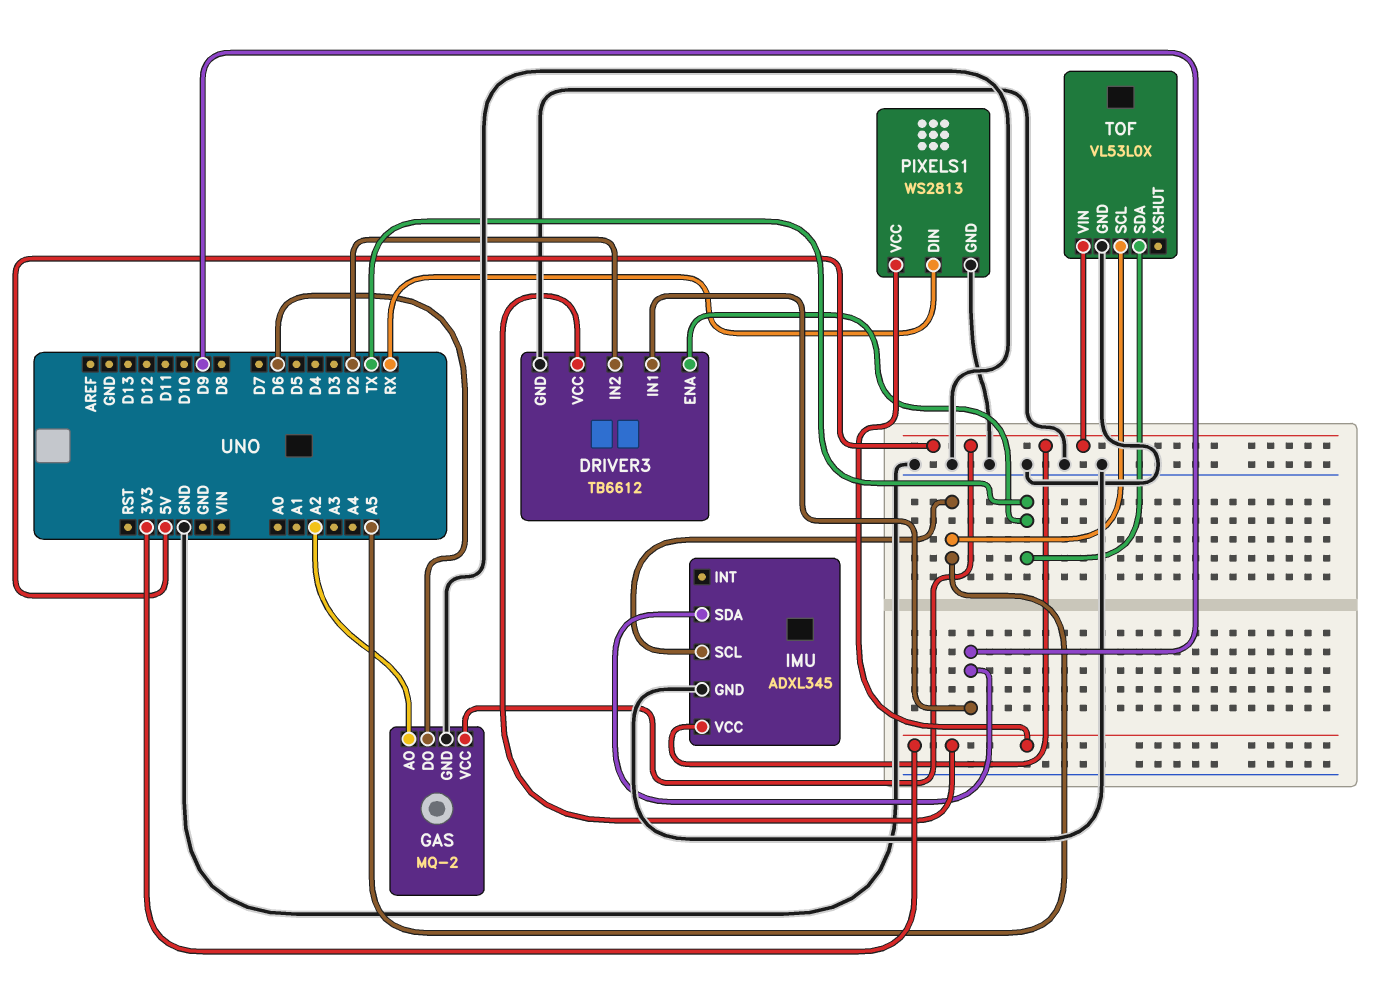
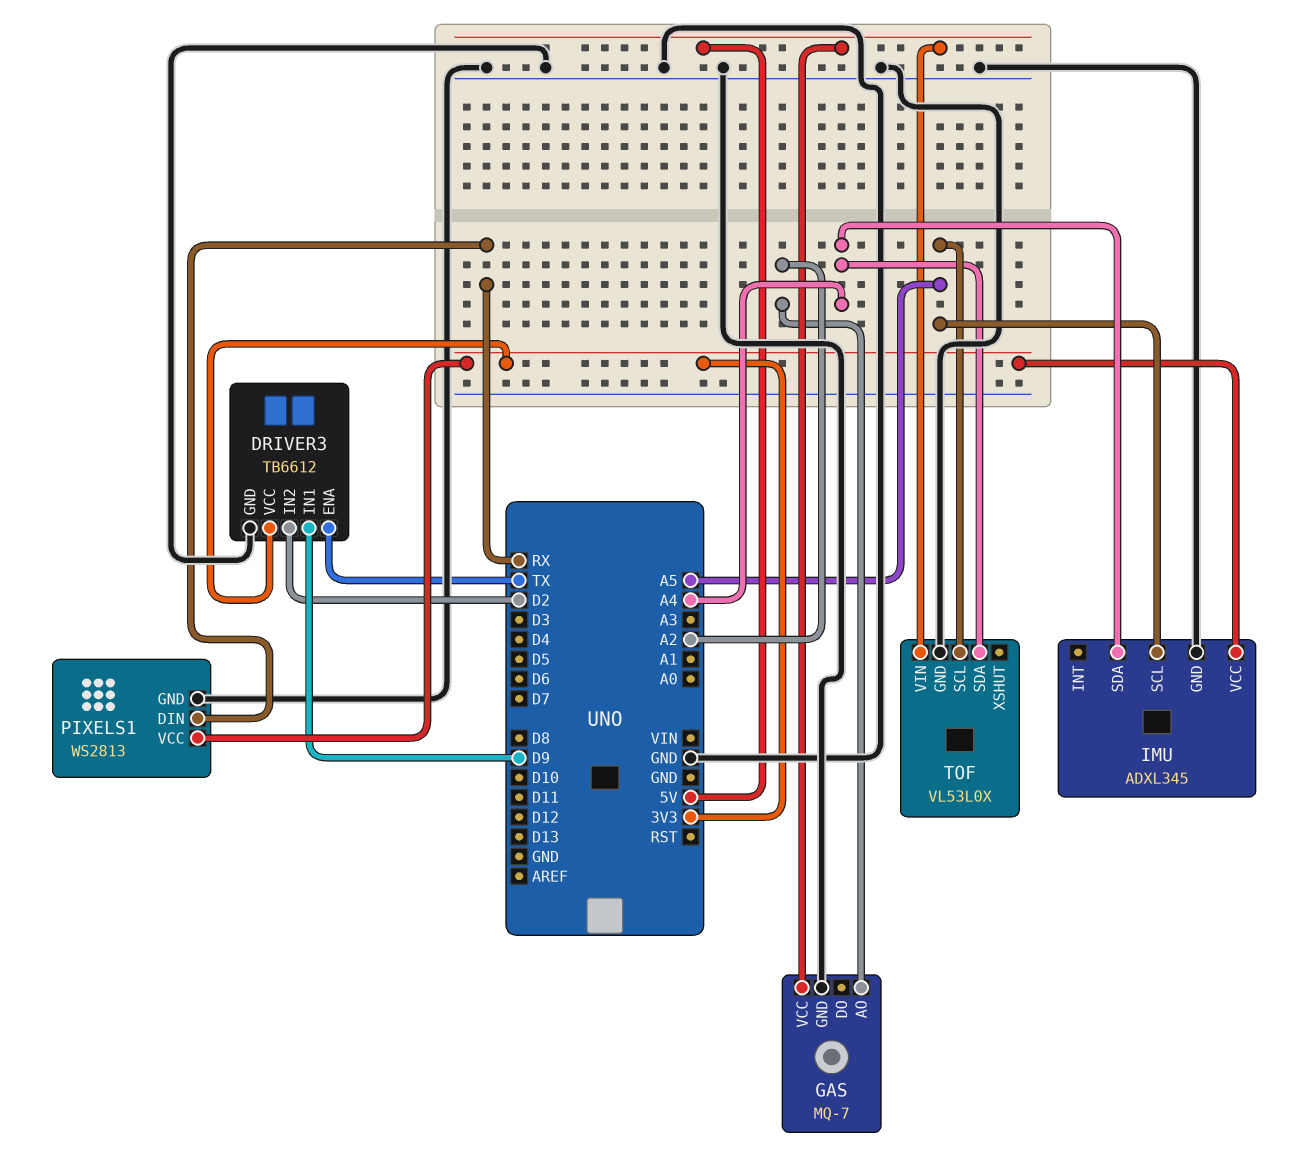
GAS: MQ-2 -> MQ-7
GAS pin DO: D6 -> none
IMU pin SDA: D9 -> A4
IMU pin VCC: 5V -> 3V3
TOF pin SDA: TX -> A4

